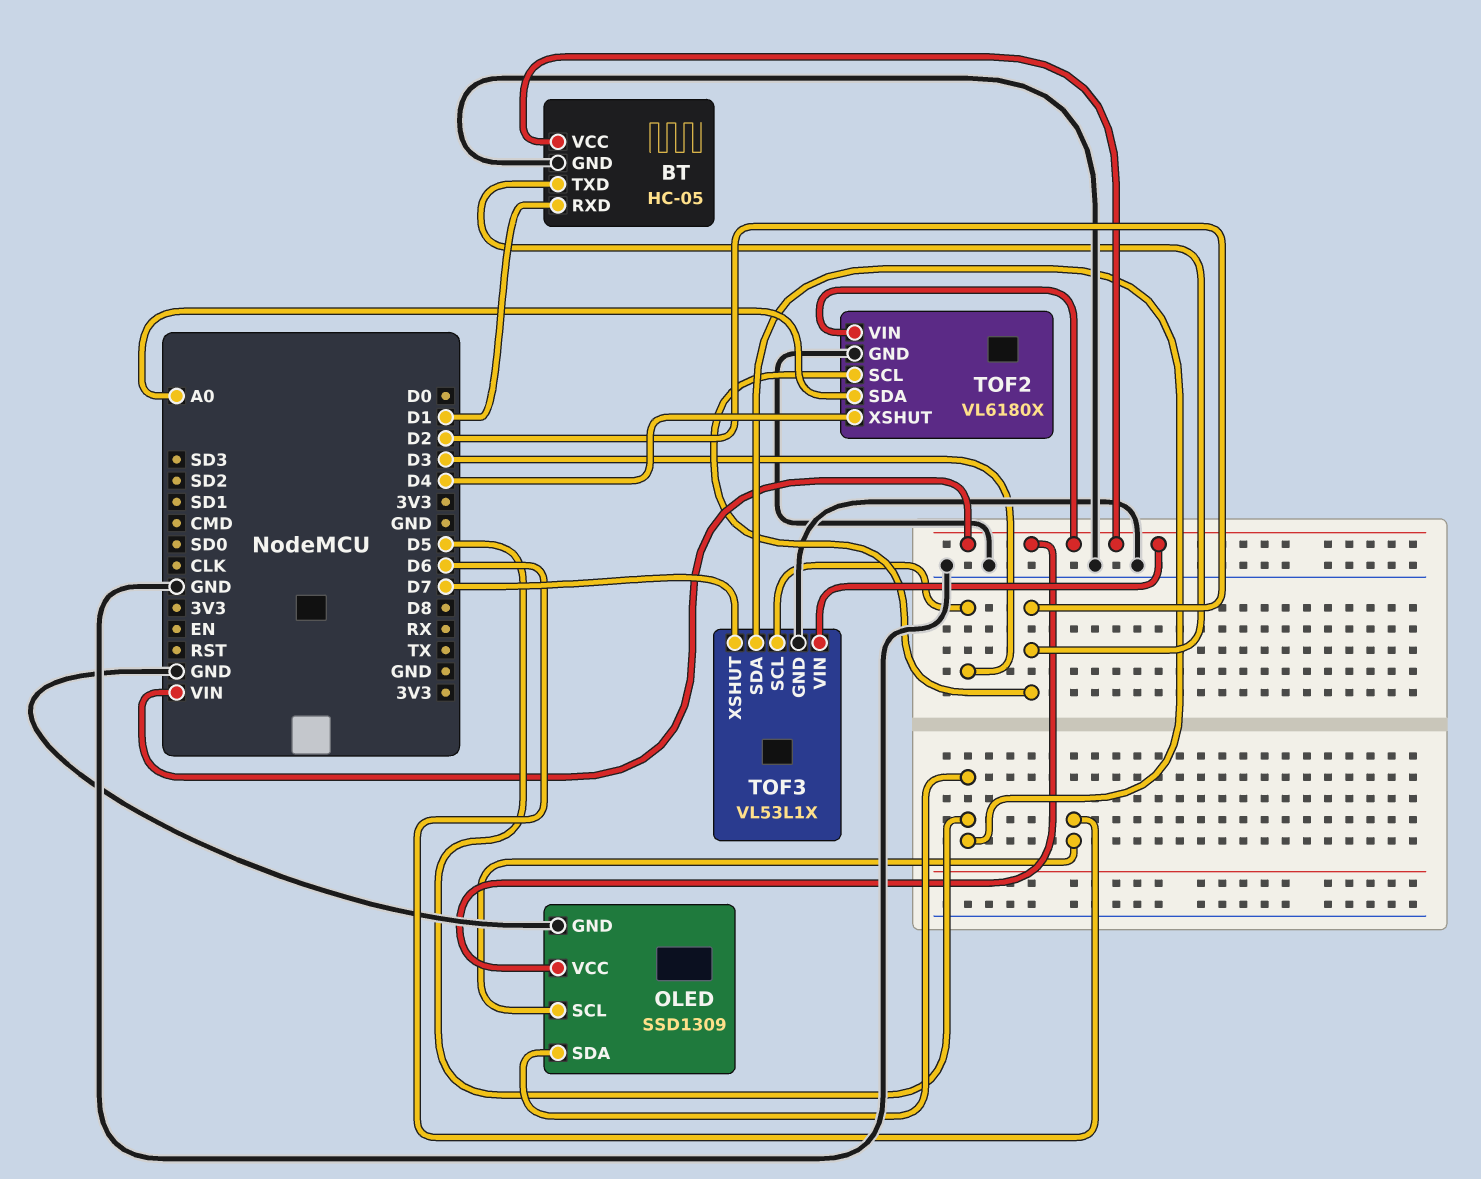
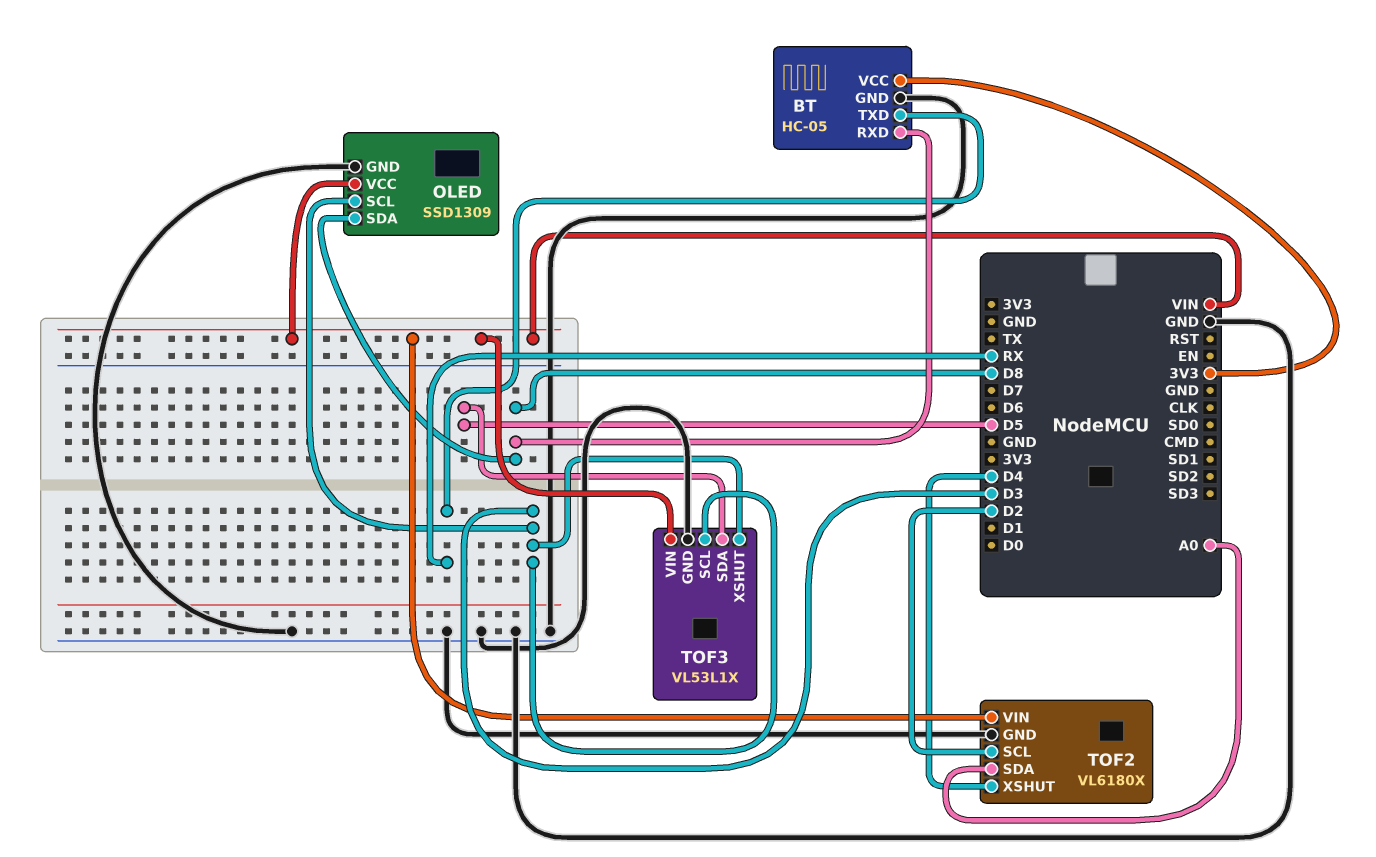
BT pin RXD: D1 -> D8
BT pin TXD: D2 -> RX
BT pin VCC: VIN -> 3V3
OLED pin SCL: D6 -> D3
OLED pin SDA: D5 -> D8
TOF3 pin XSHUT: D7 -> D3

